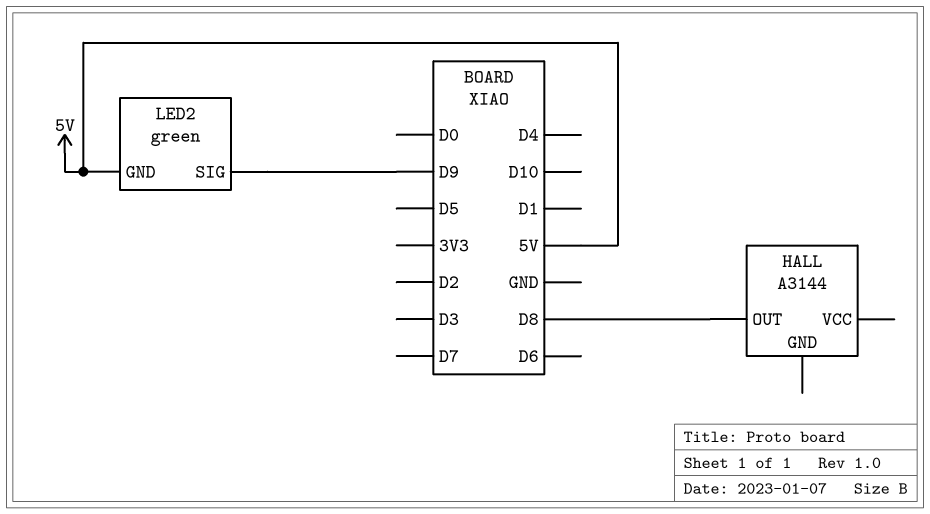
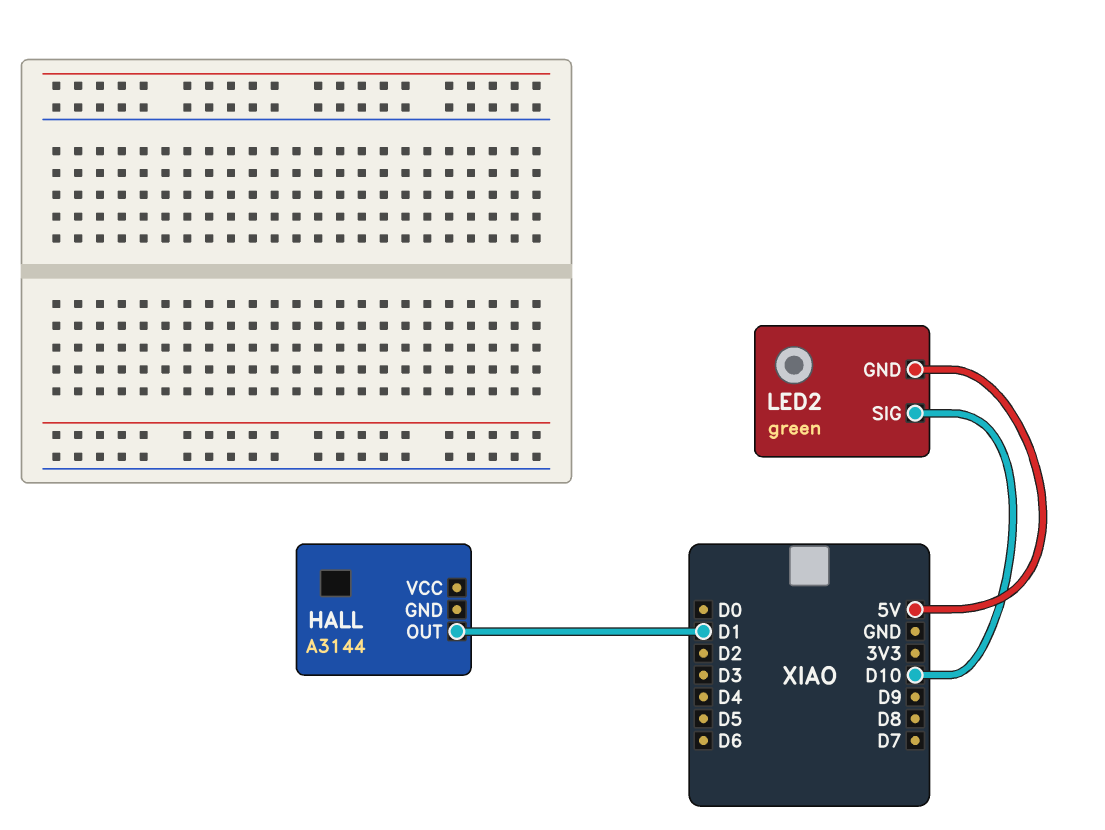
HALL pin OUT: D8 -> D1
LED2 pin SIG: D9 -> D10

